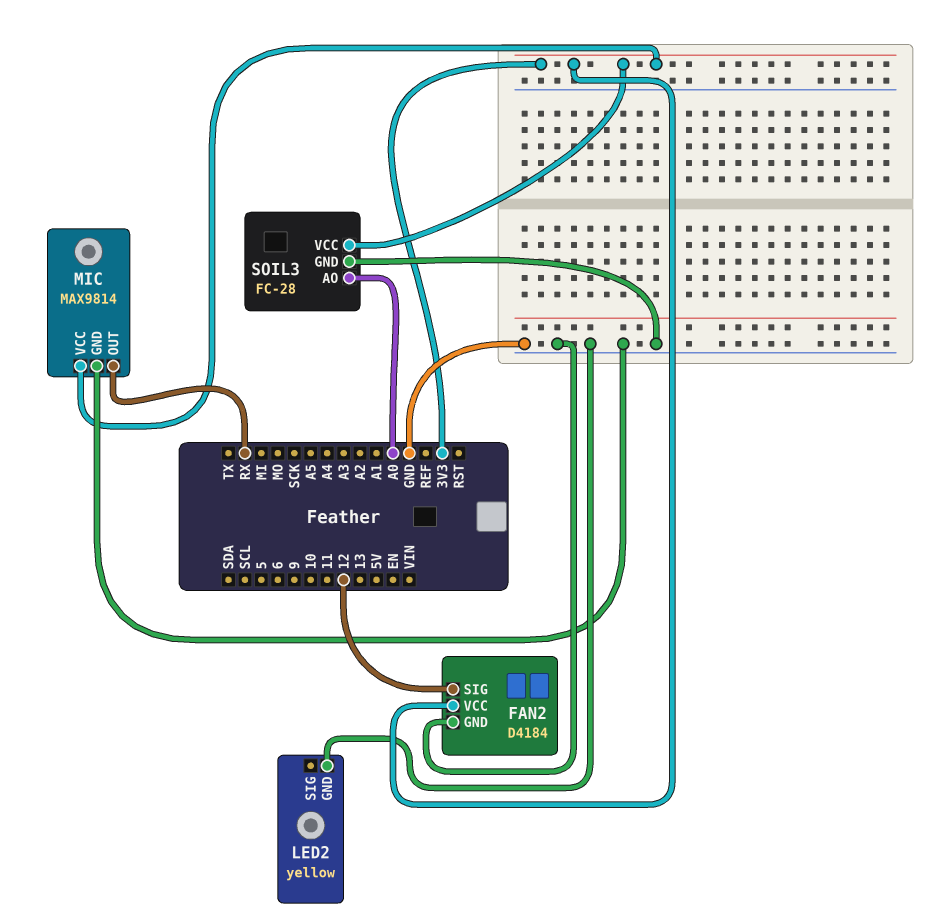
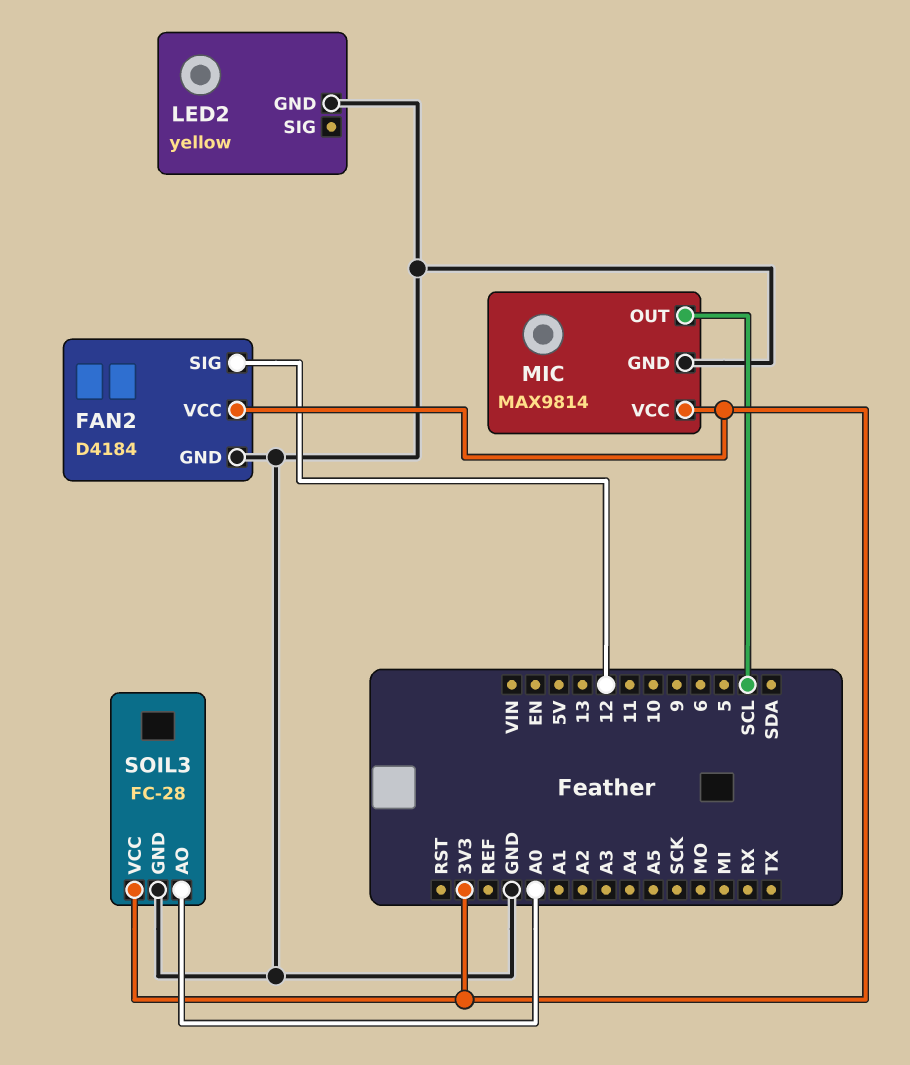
MIC pin OUT: RX -> SCL

